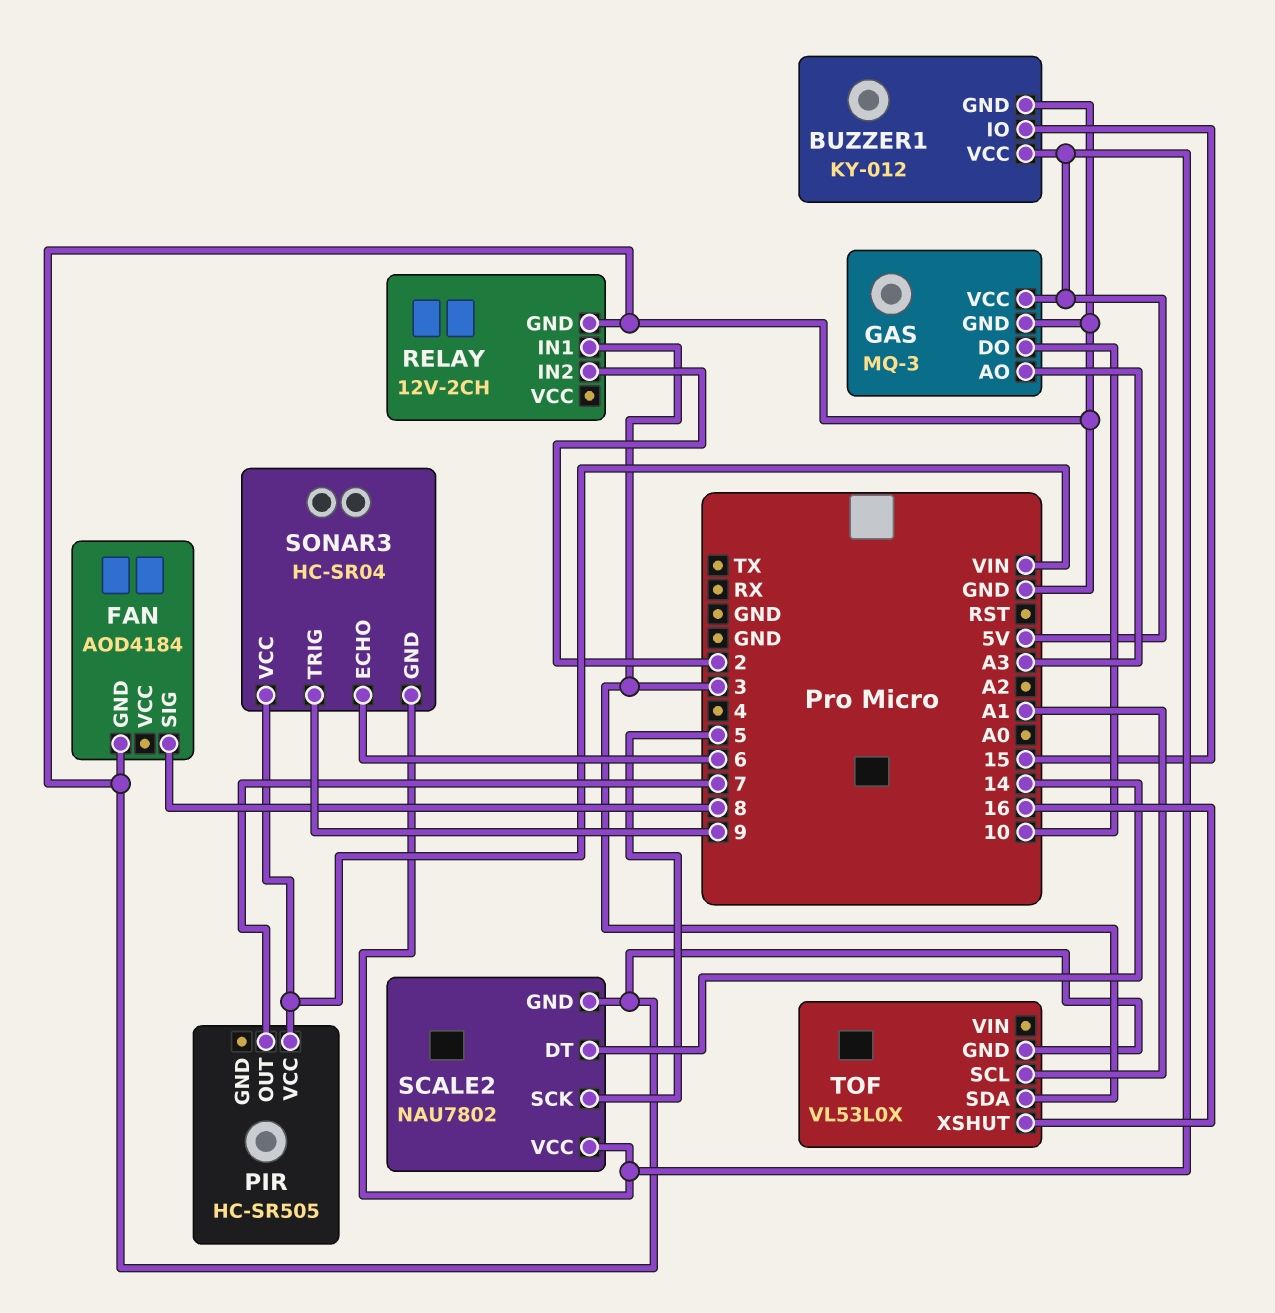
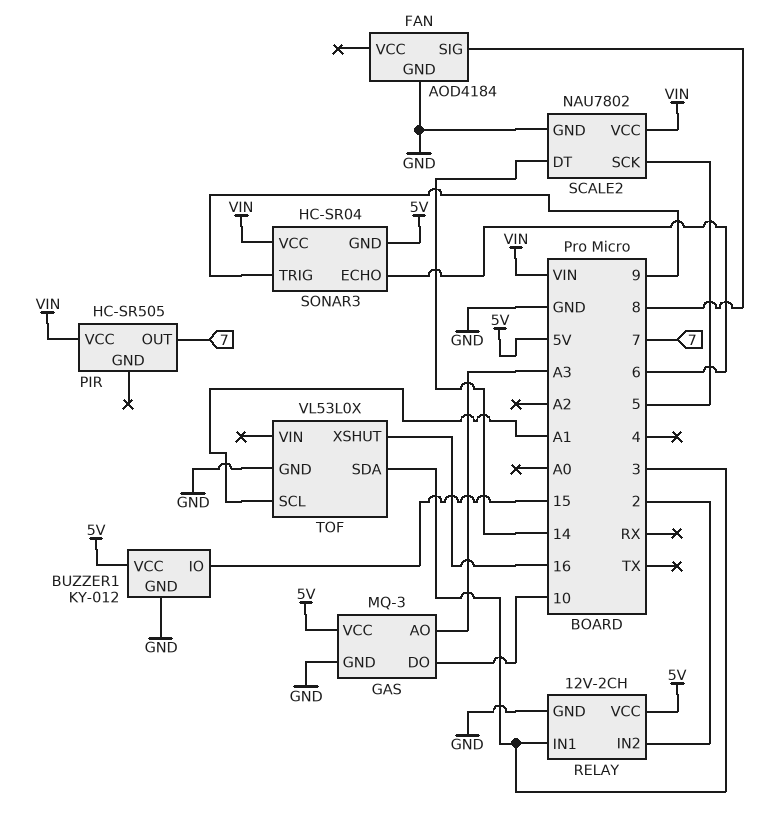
RELAY pin VCC: none -> 5V
SCALE2 pin VCC: 5V -> VIN

